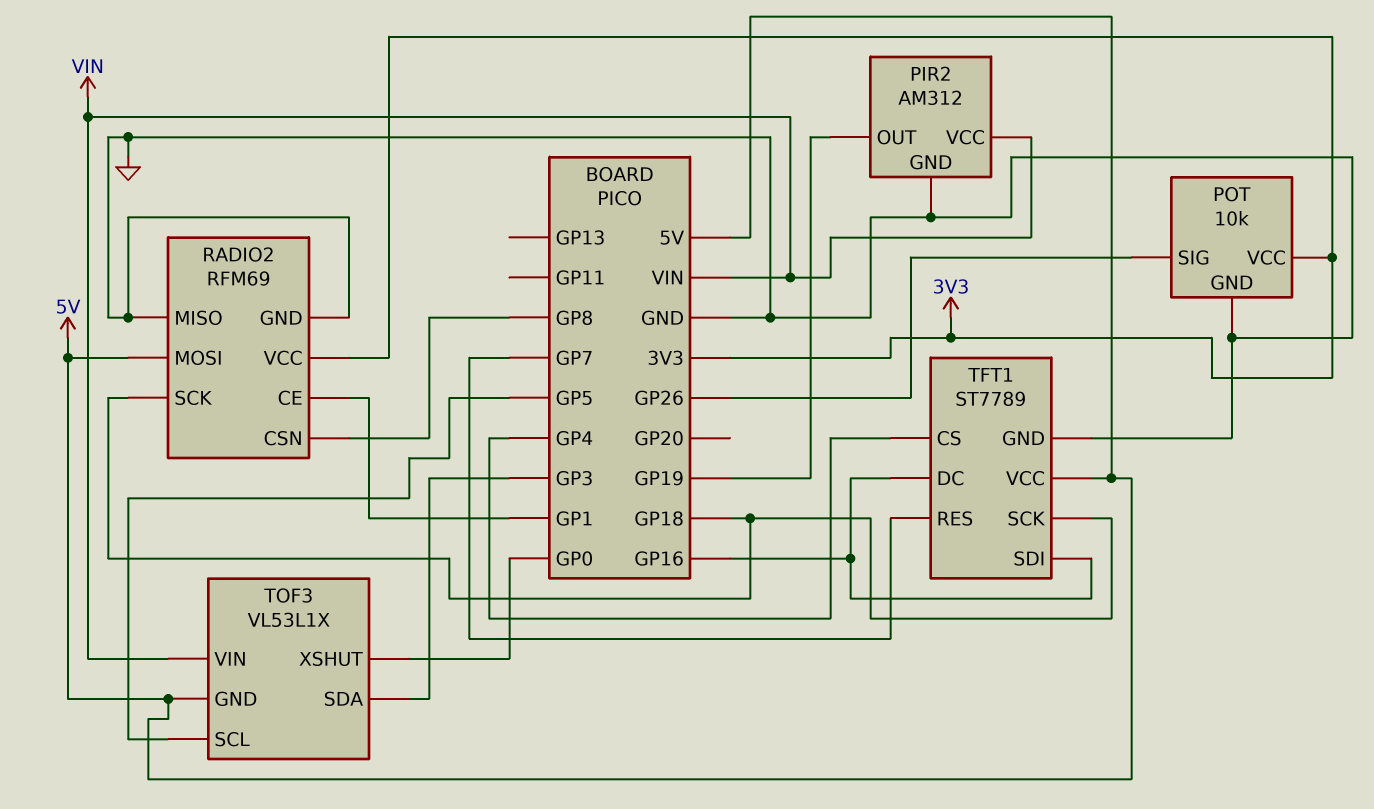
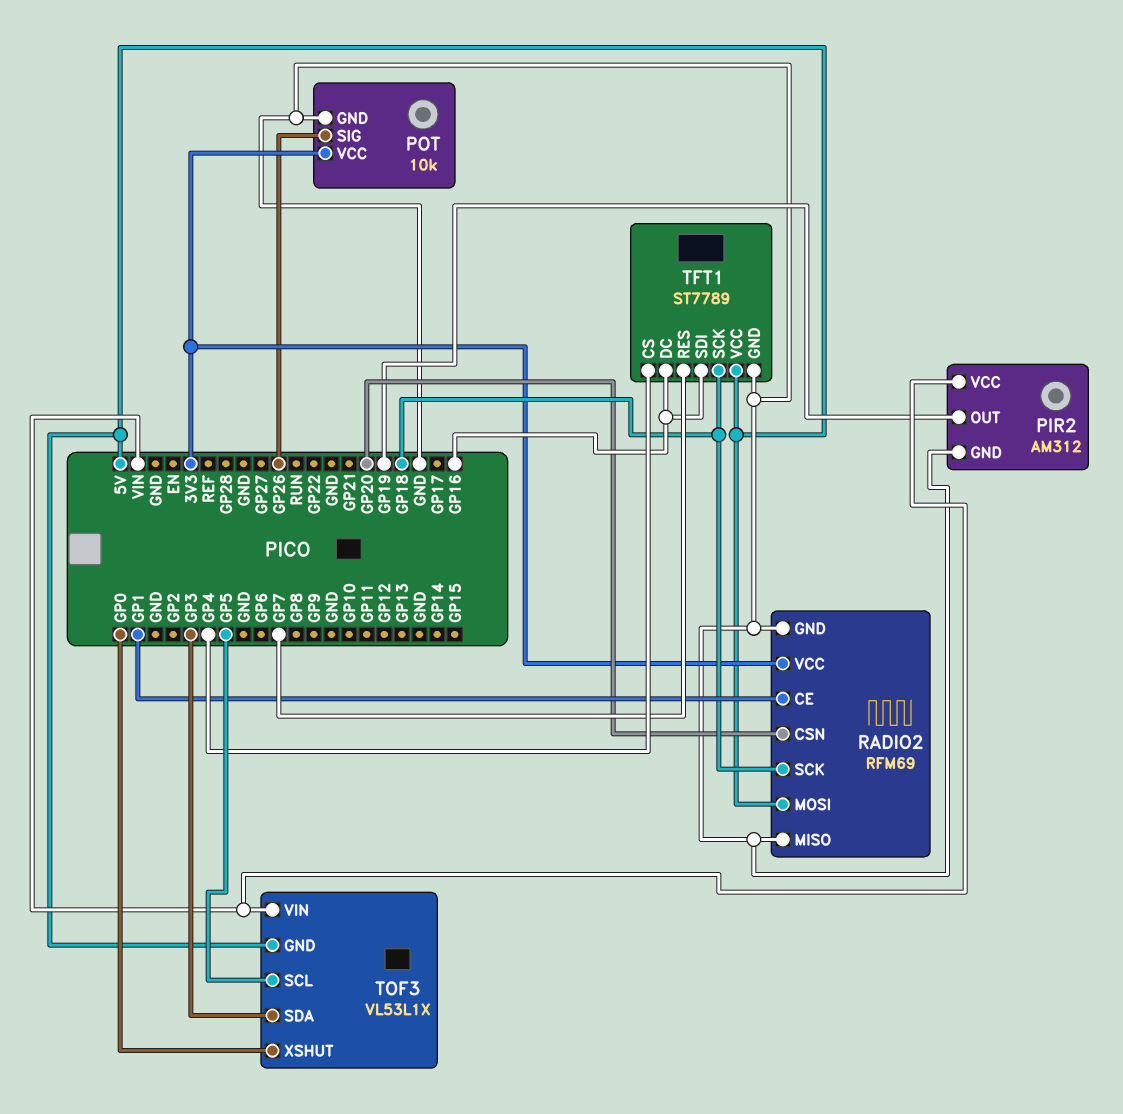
RADIO2 pin CSN: GP8 -> GP20

